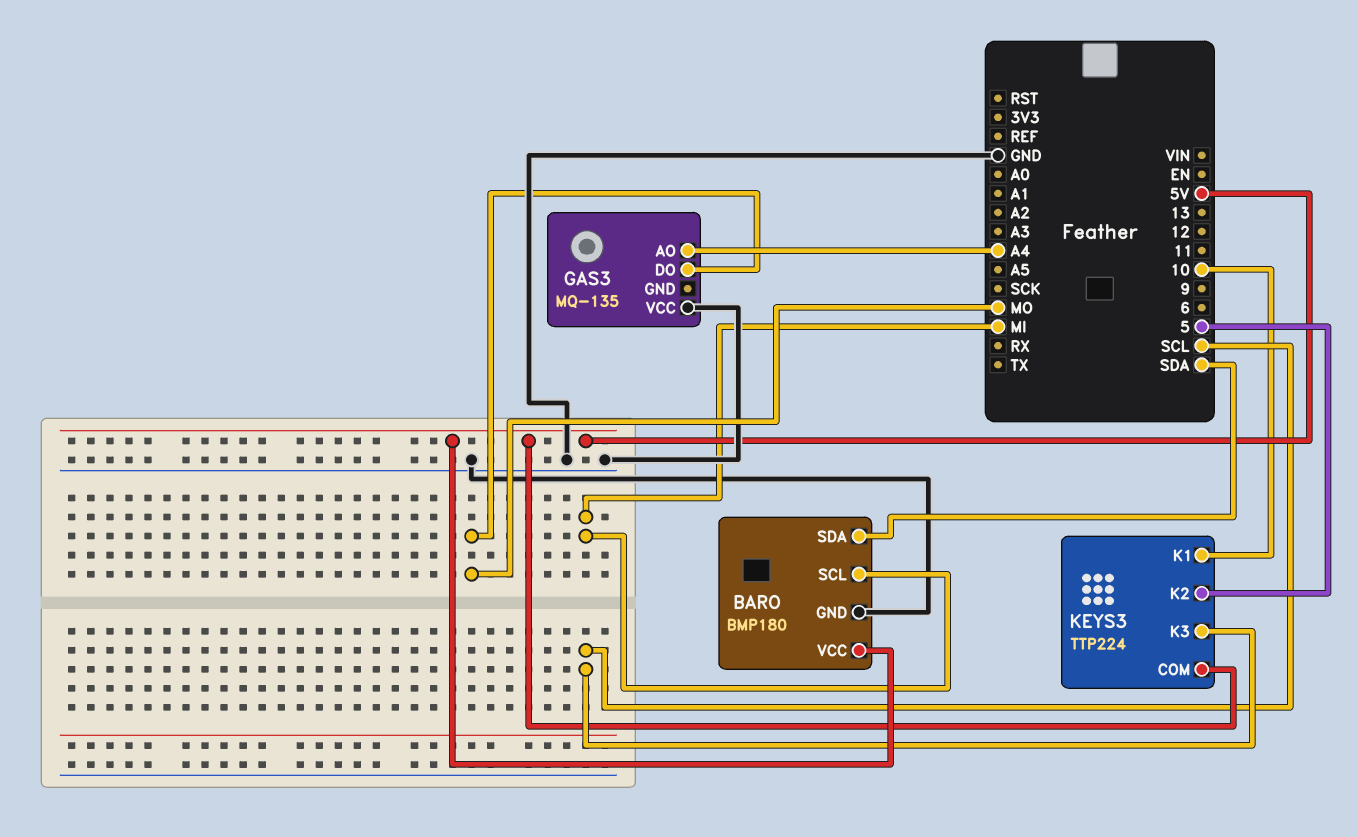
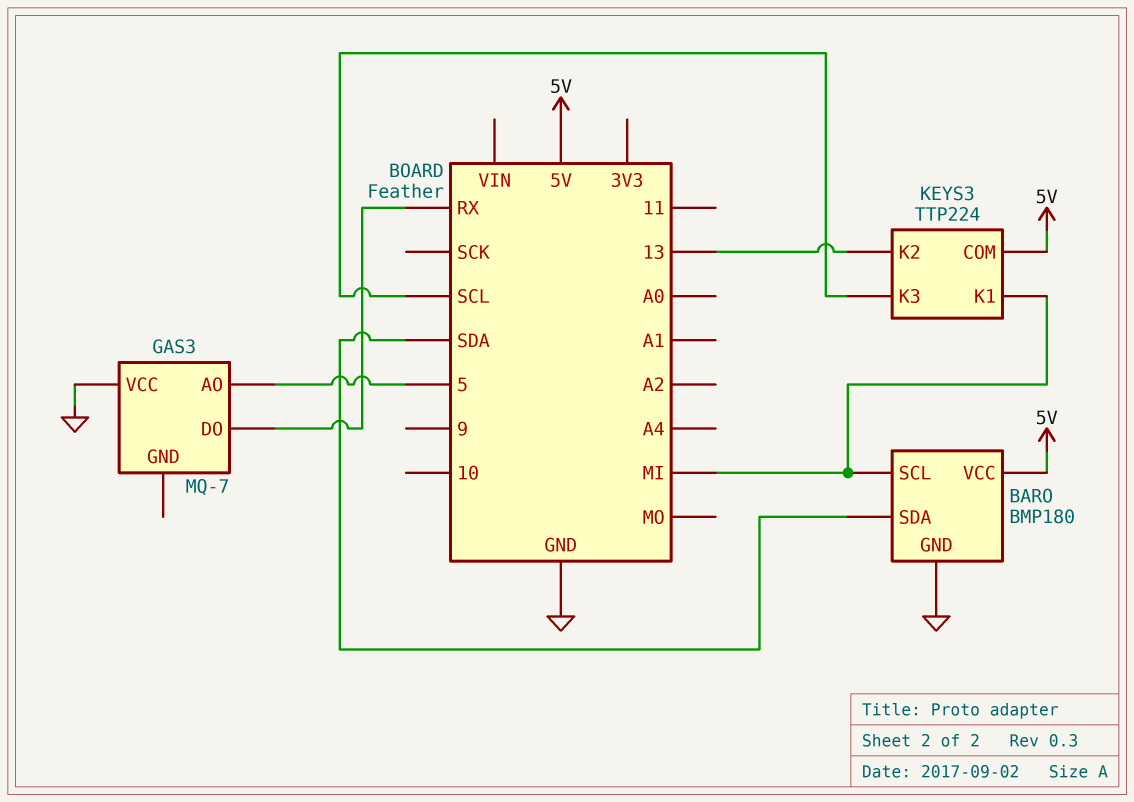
GAS3: MQ-135 -> MQ-7
GAS3 pin AO: A4 -> 5
GAS3 pin DO: MO -> RX
KEYS3 pin K1: 10 -> MI
KEYS3 pin K2: 5 -> 13

